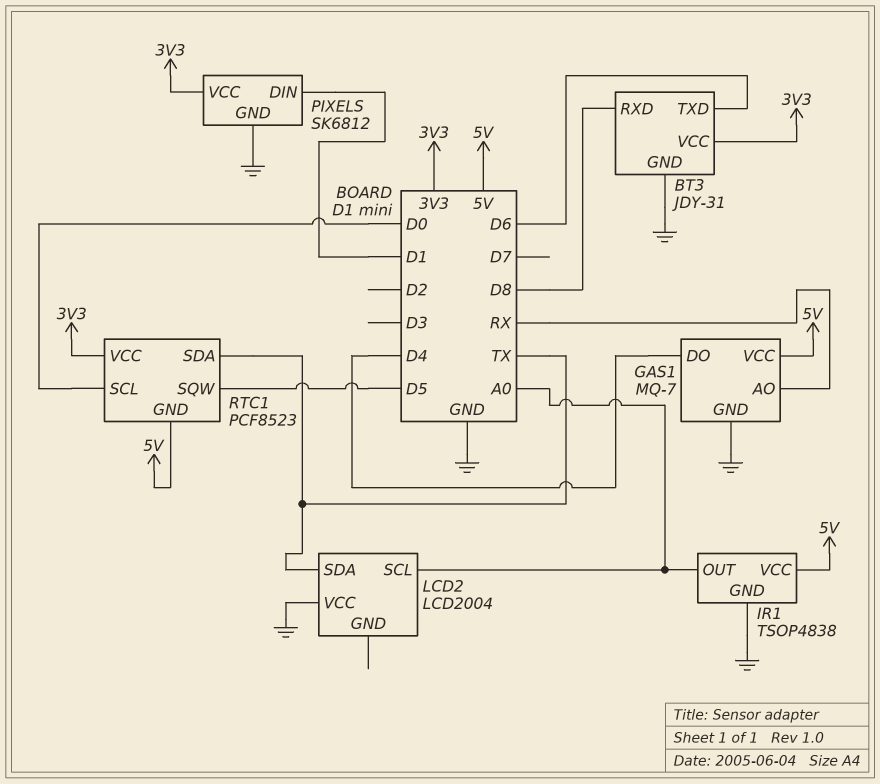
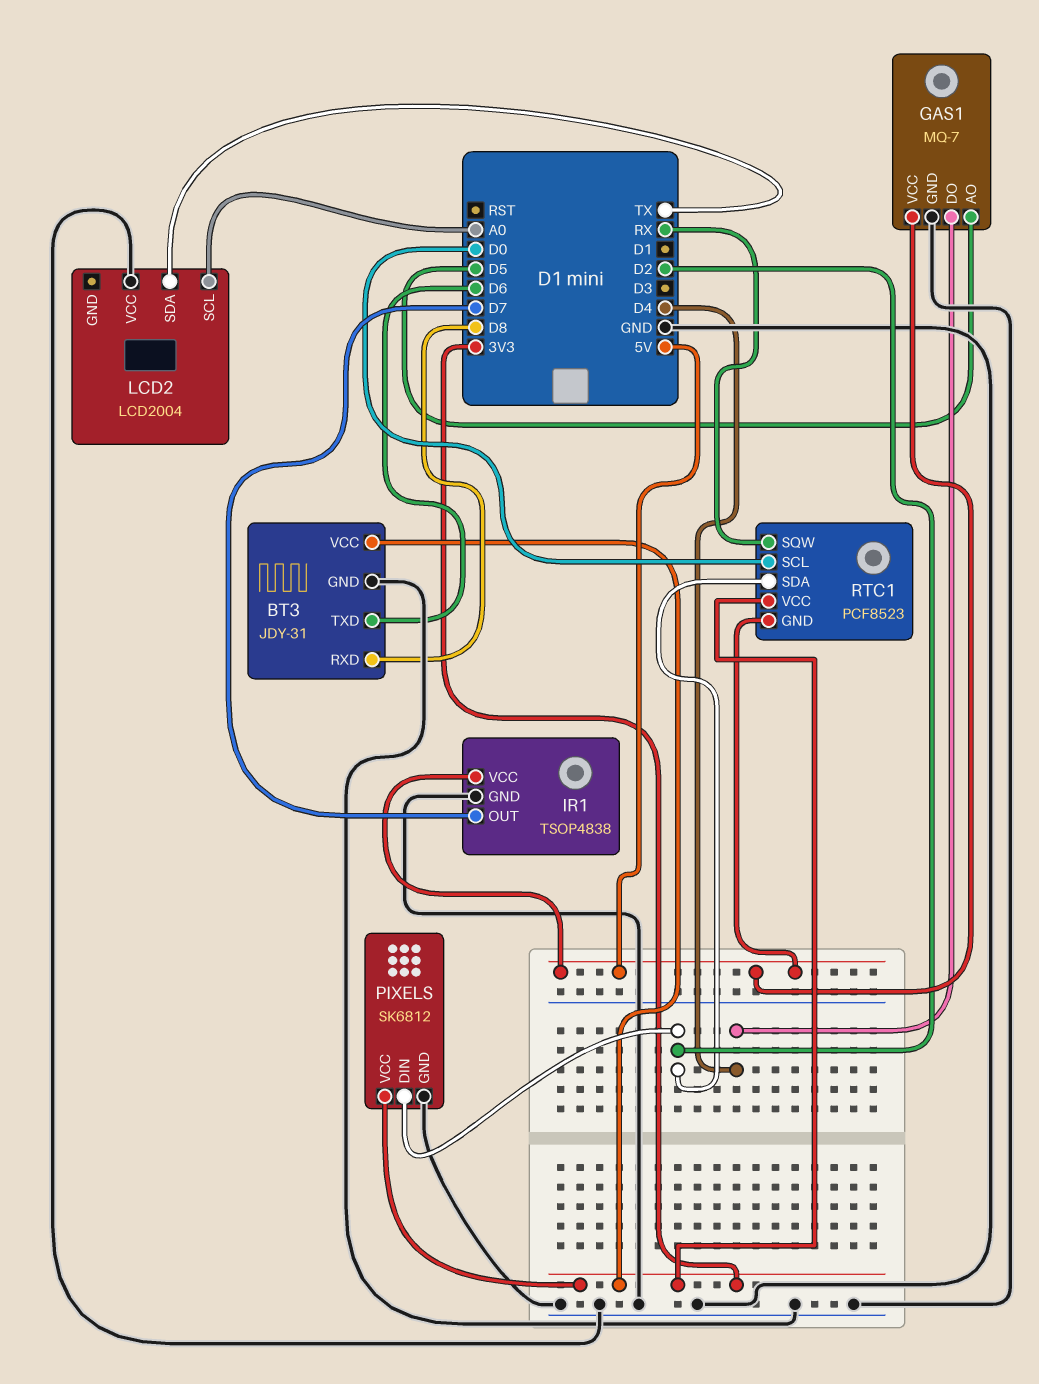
GAS1 pin AO: RX -> D5
IR1 pin OUT: A0 -> D7
PIXELS pin DIN: D1 -> D2
RTC1 pin SDA: TX -> D2
RTC1 pin SQW: D5 -> RX

